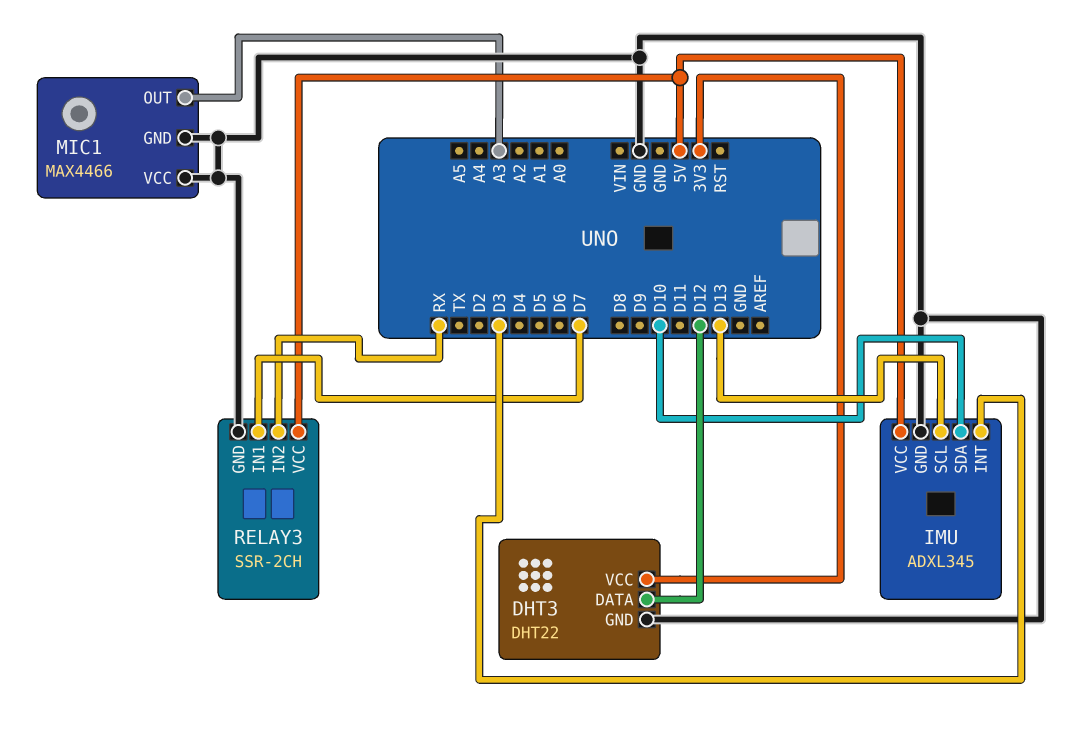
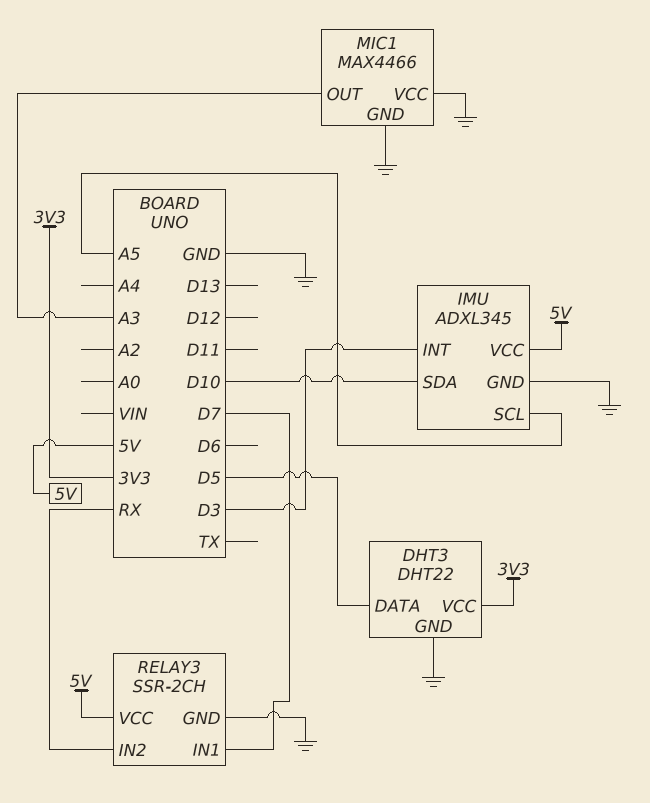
DHT3 pin DATA: D12 -> D5
IMU pin SCL: D13 -> A5

